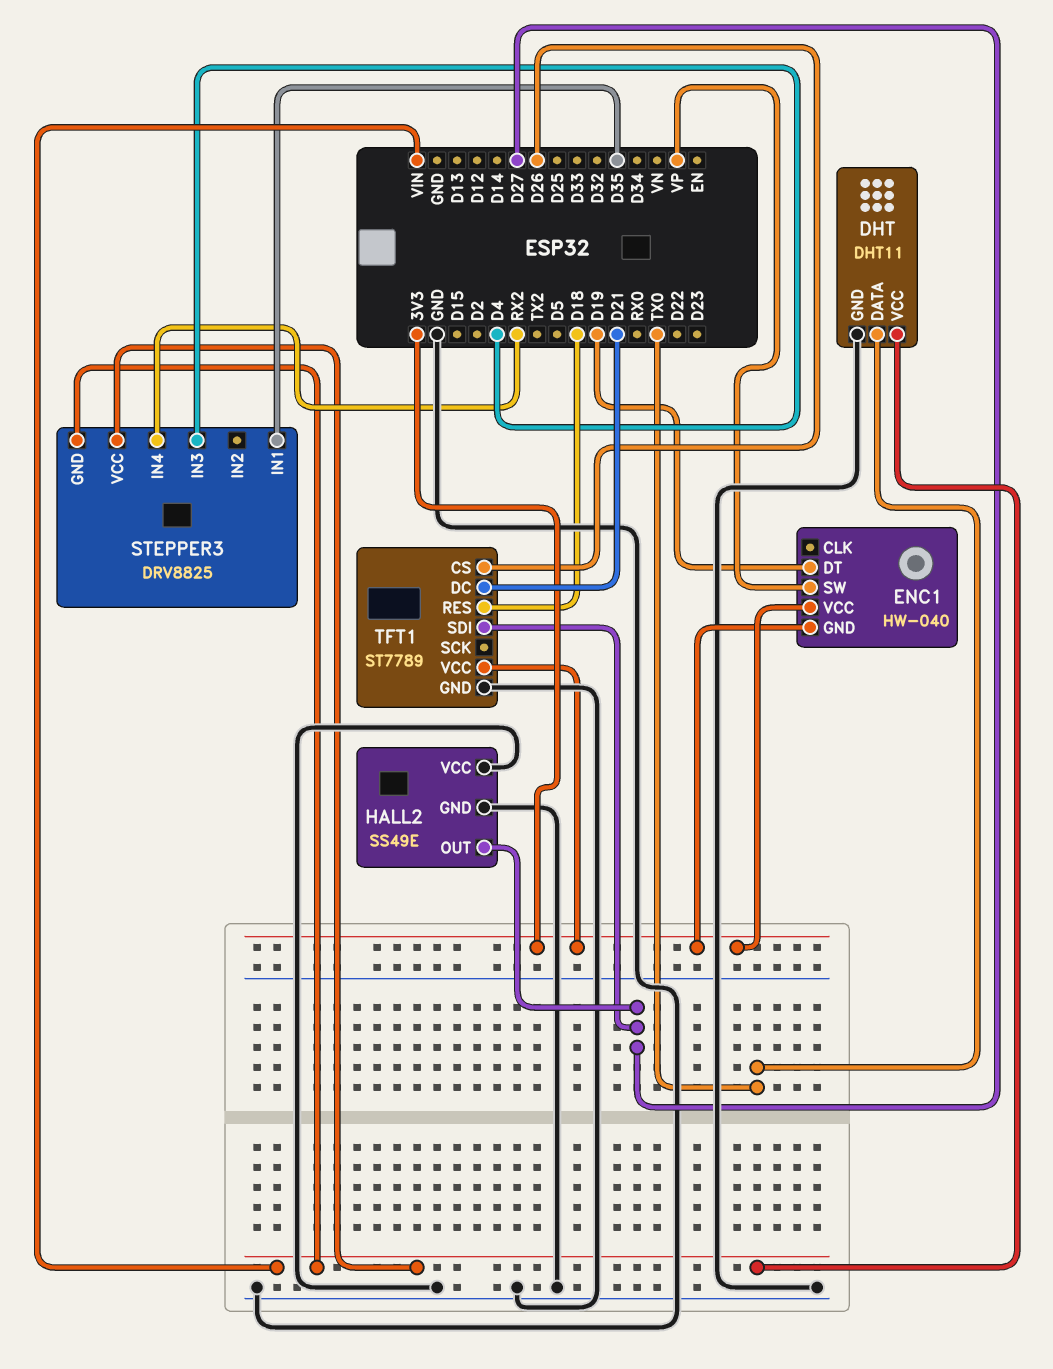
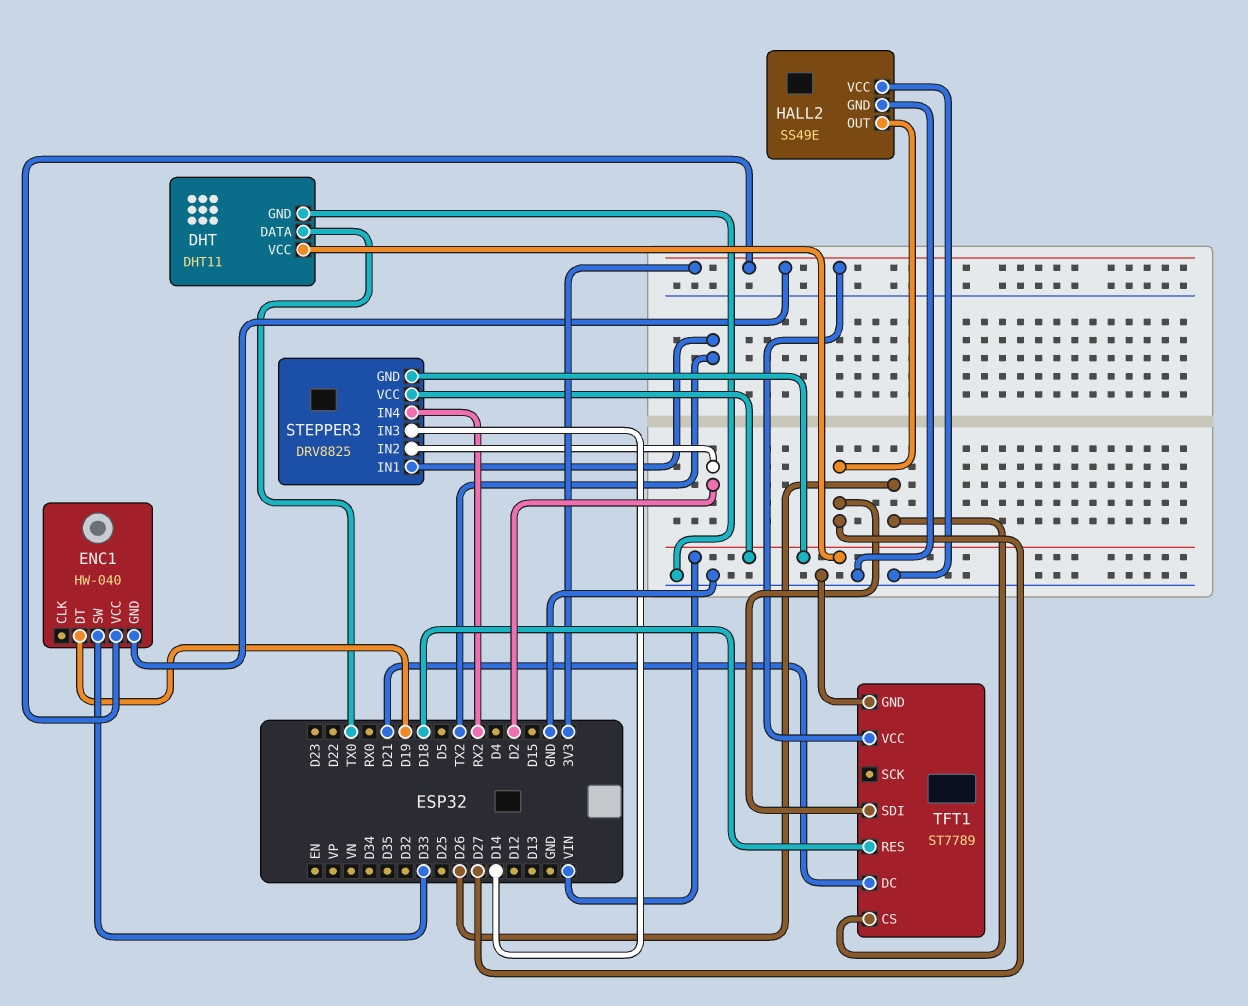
ENC1 pin SW: VP -> D33
STEPPER3 pin IN1: D35 -> TX2
STEPPER3 pin IN2: none -> D2
STEPPER3 pin IN3: D4 -> D14

